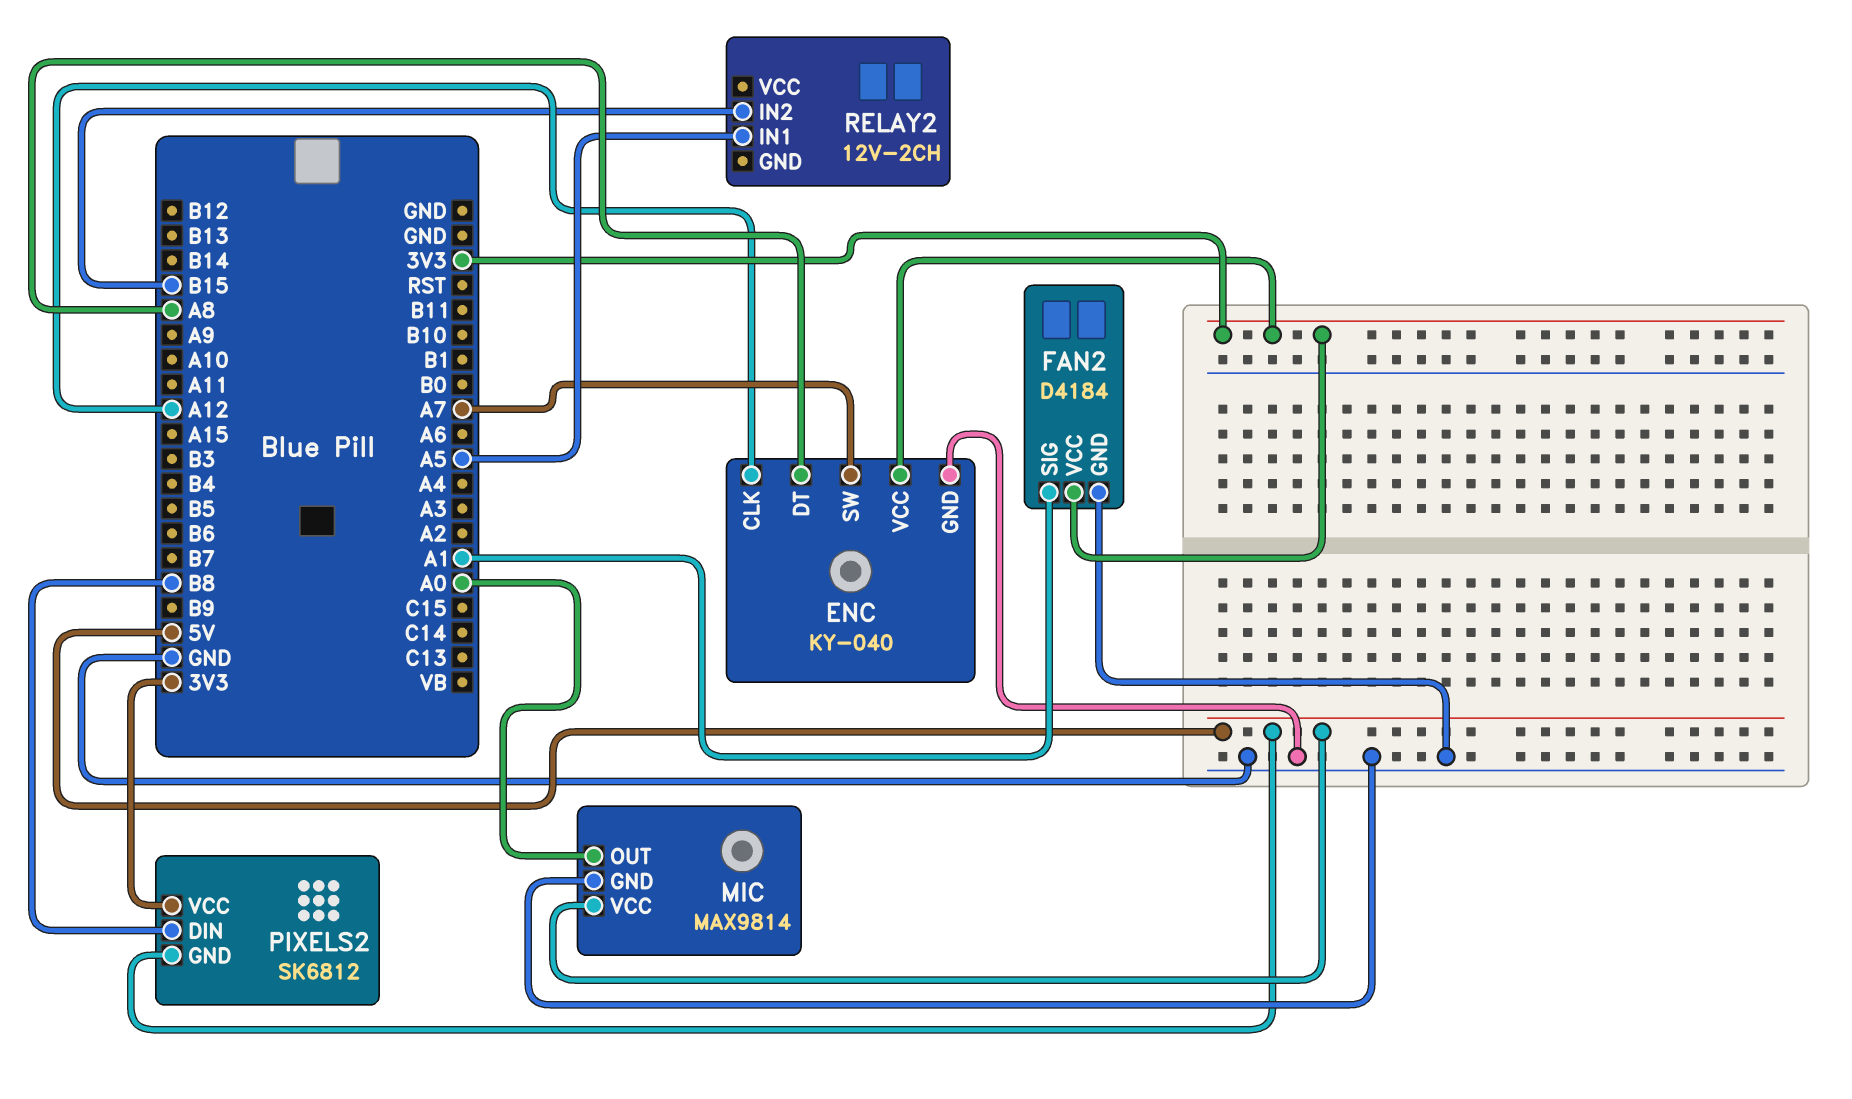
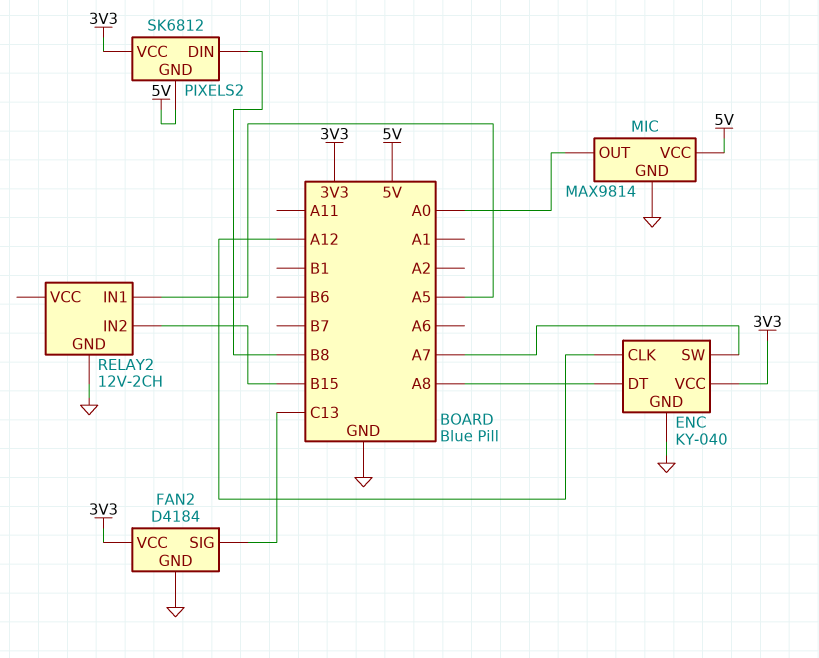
FAN2 pin SIG: A1 -> C13
RELAY2 pin GND: none -> GND

